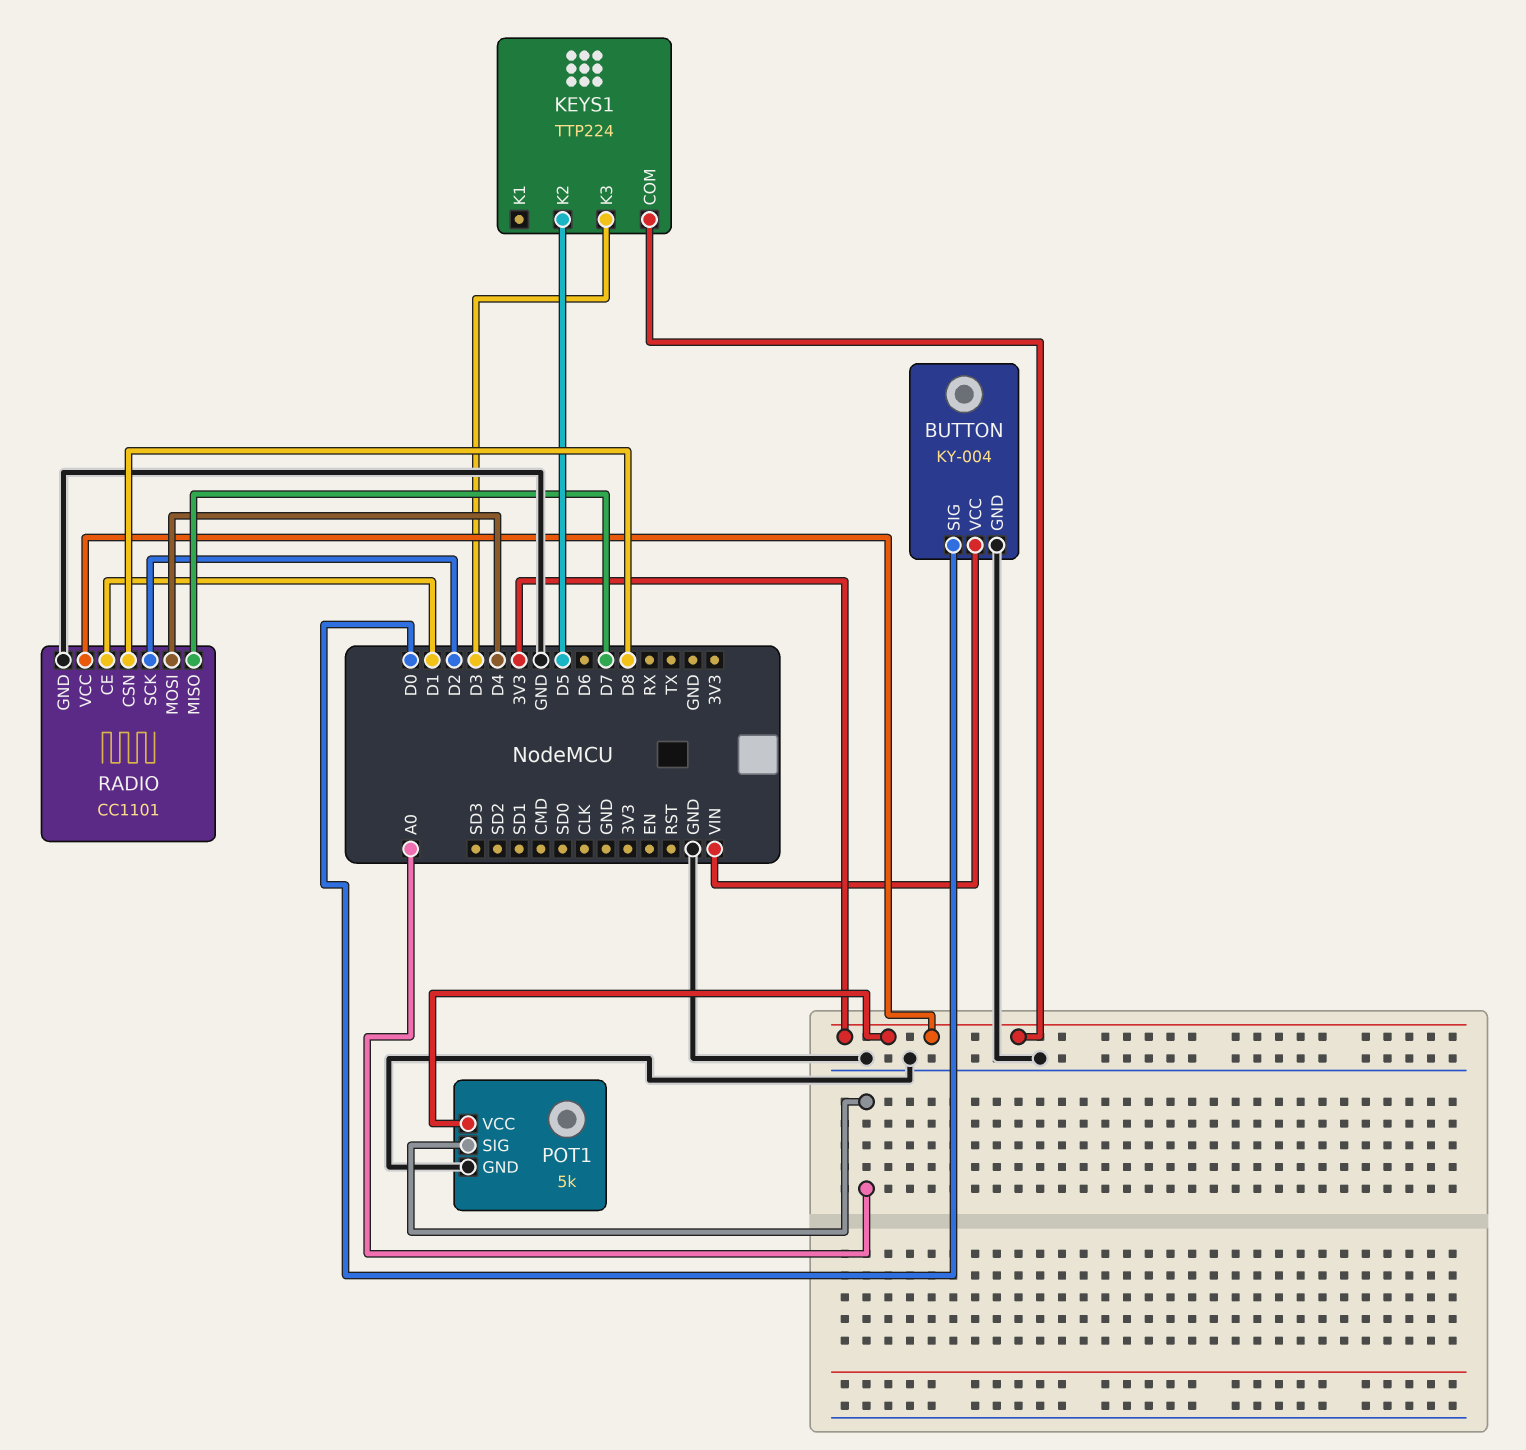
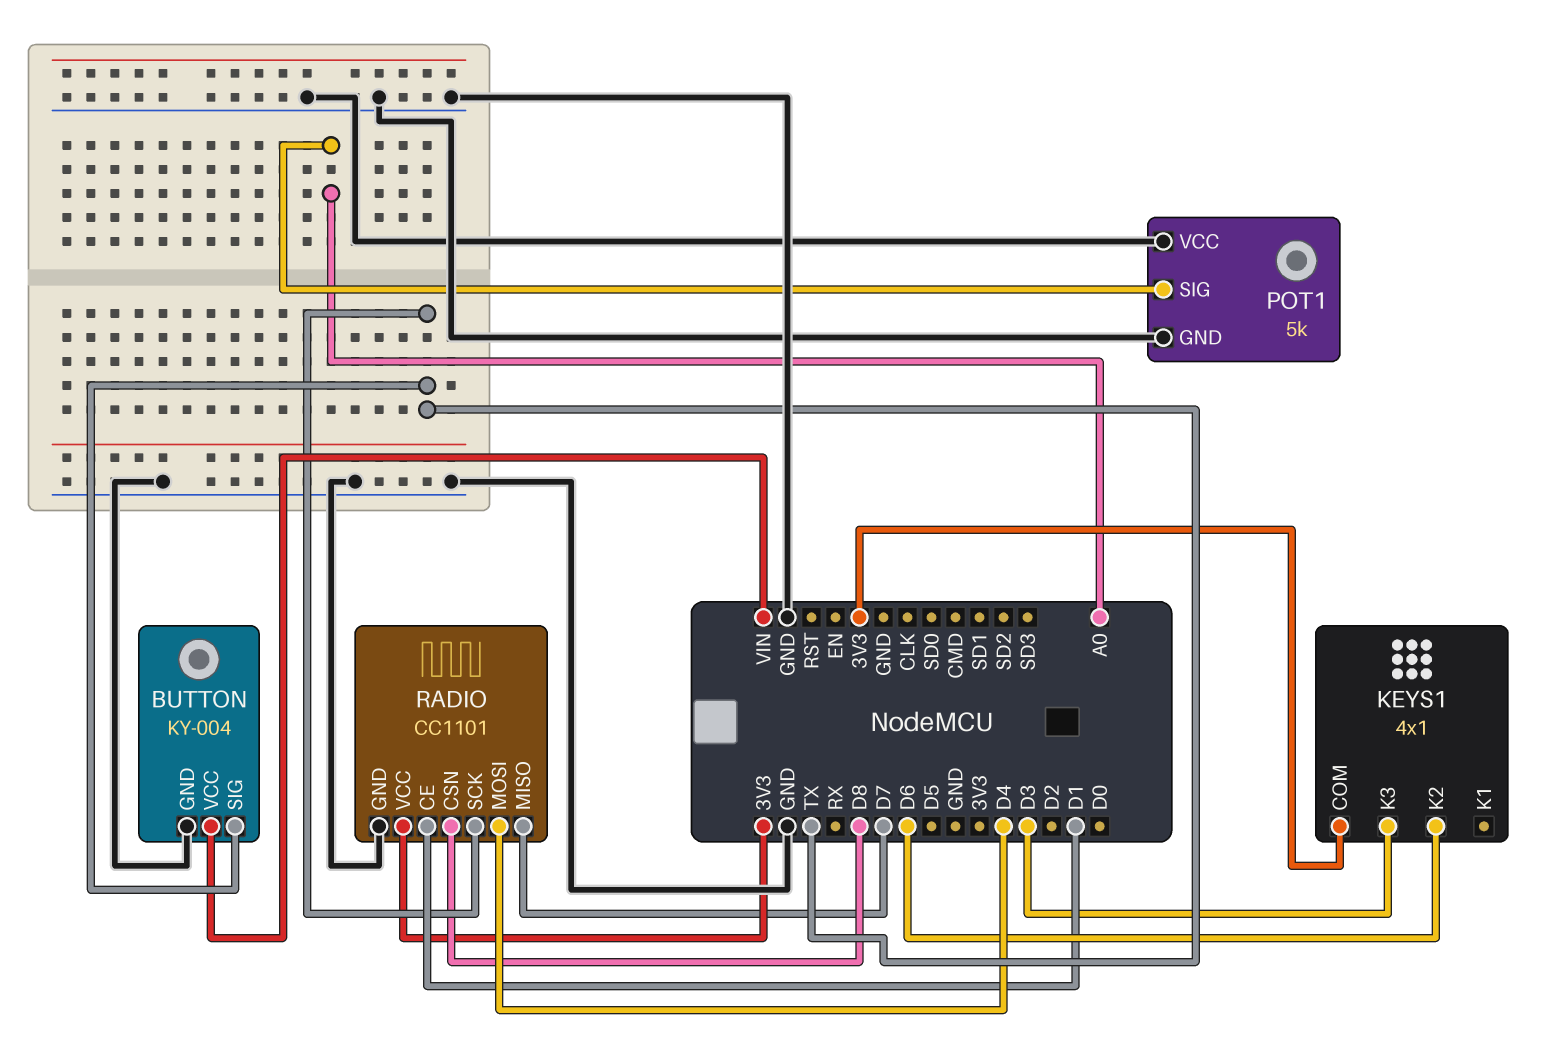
BUTTON pin SIG: D0 -> TX
KEYS1: TTP224 -> 4x1
KEYS1 pin K2: D5 -> D6
POT1 pin VCC: 3V3 -> GND
RADIO pin SCK: D2 -> TX

